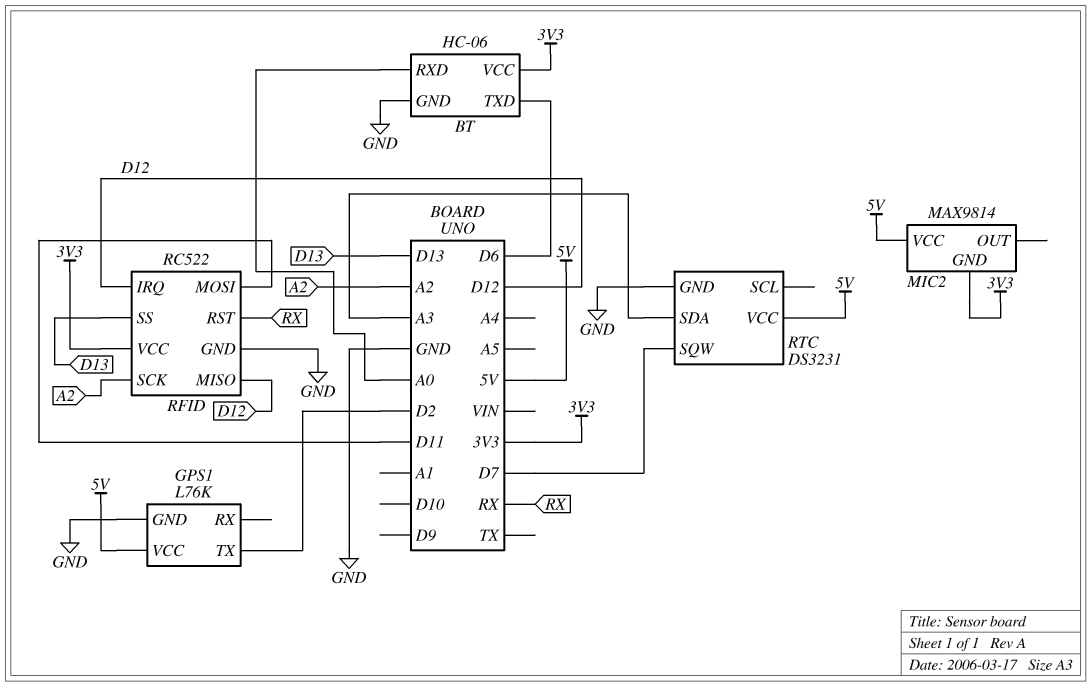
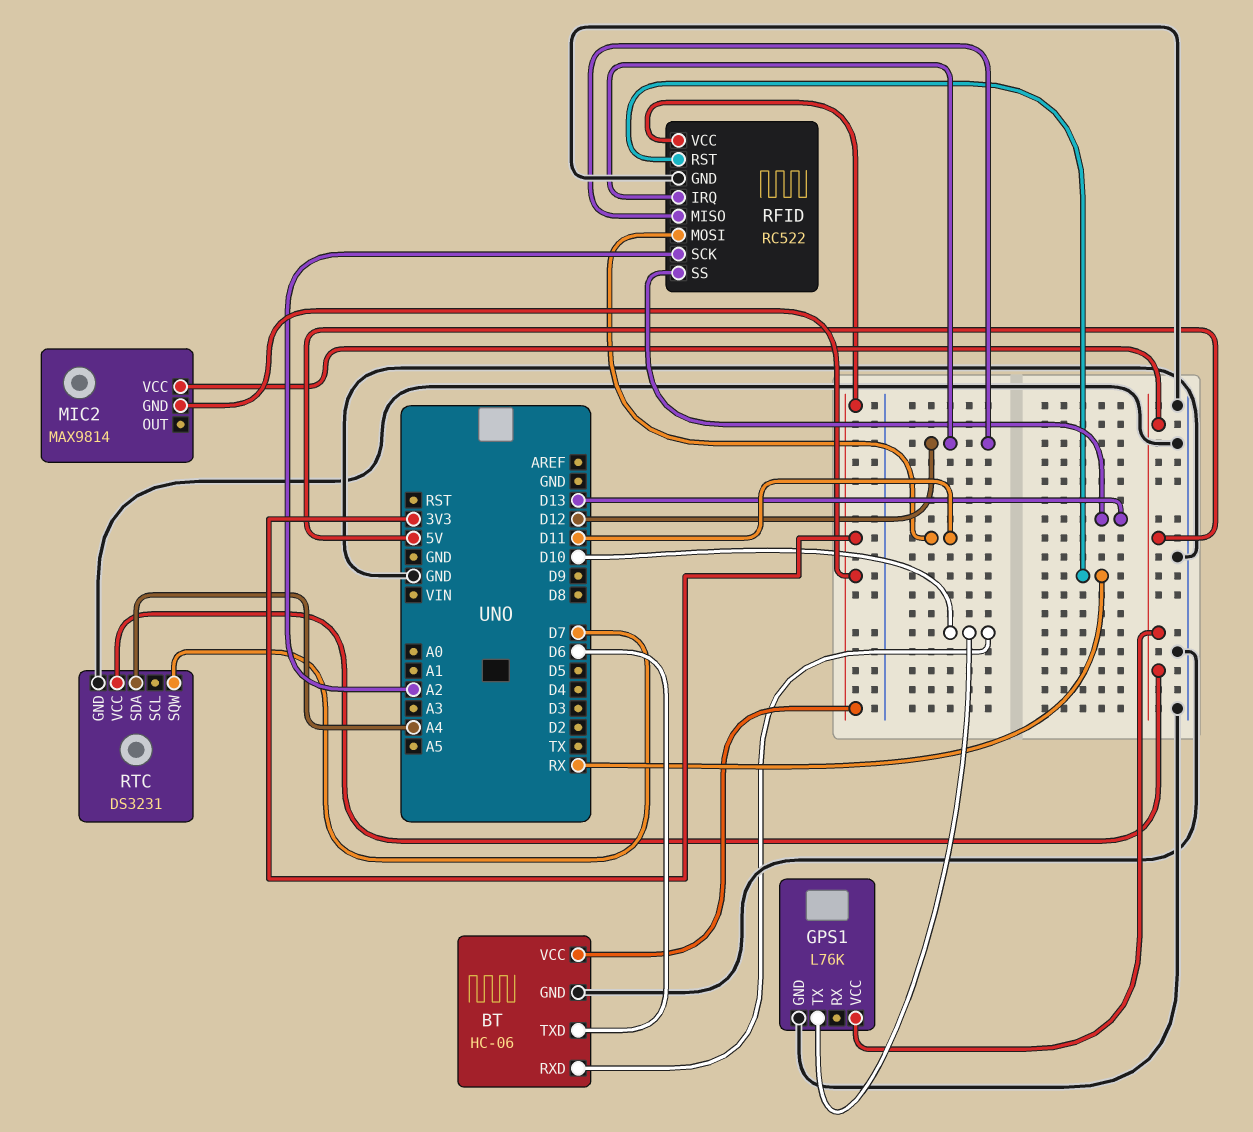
BT pin RXD: A0 -> D10
GPS1 pin TX: D2 -> D10
RTC pin SDA: A3 -> A4

